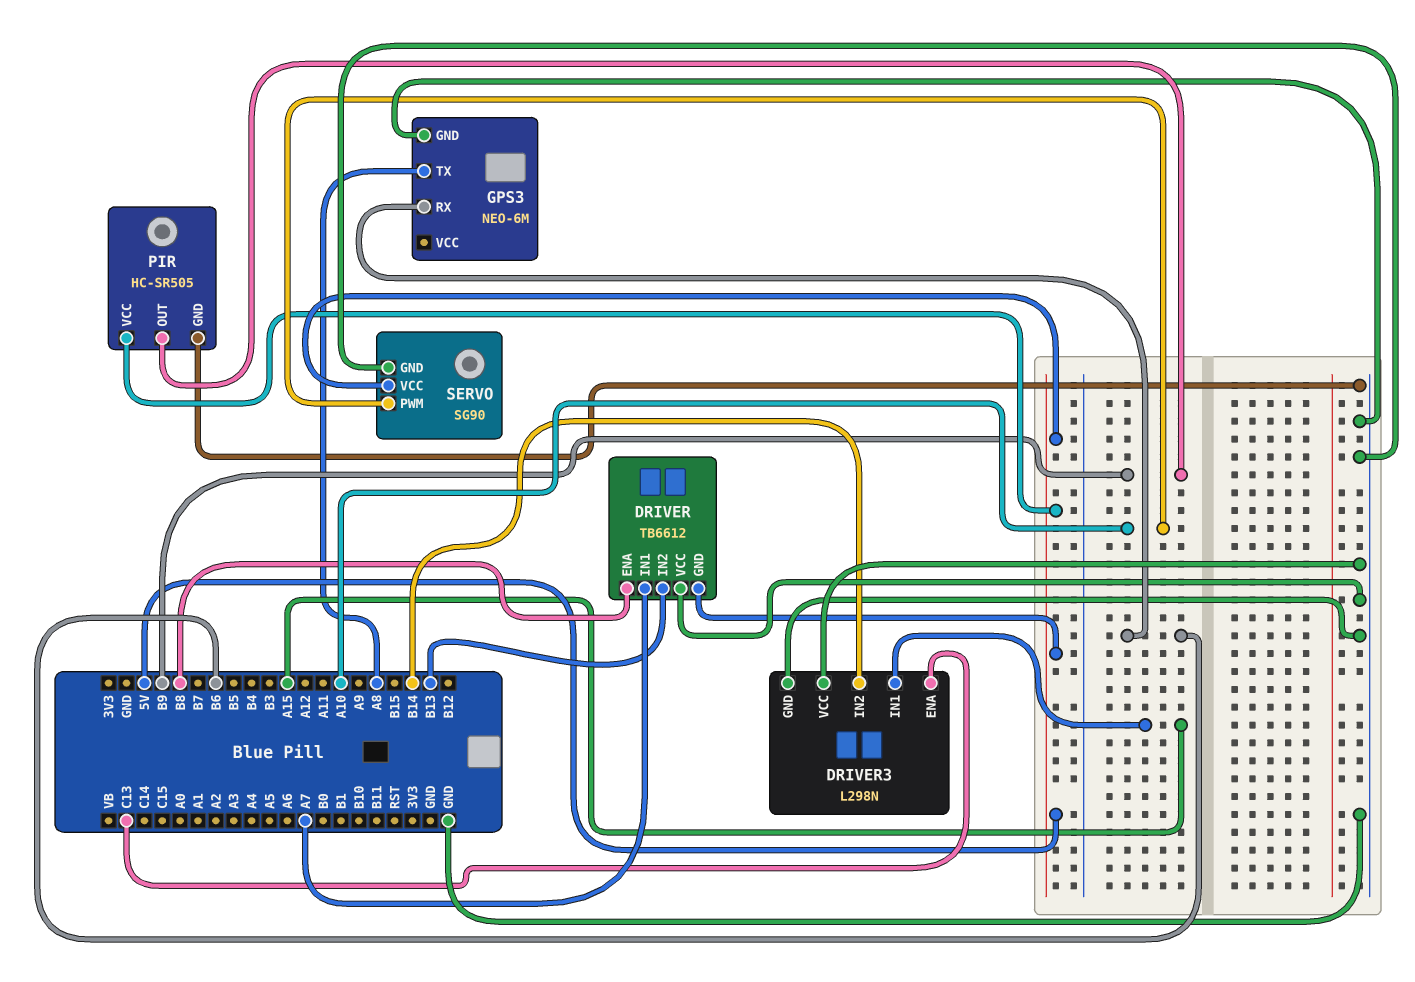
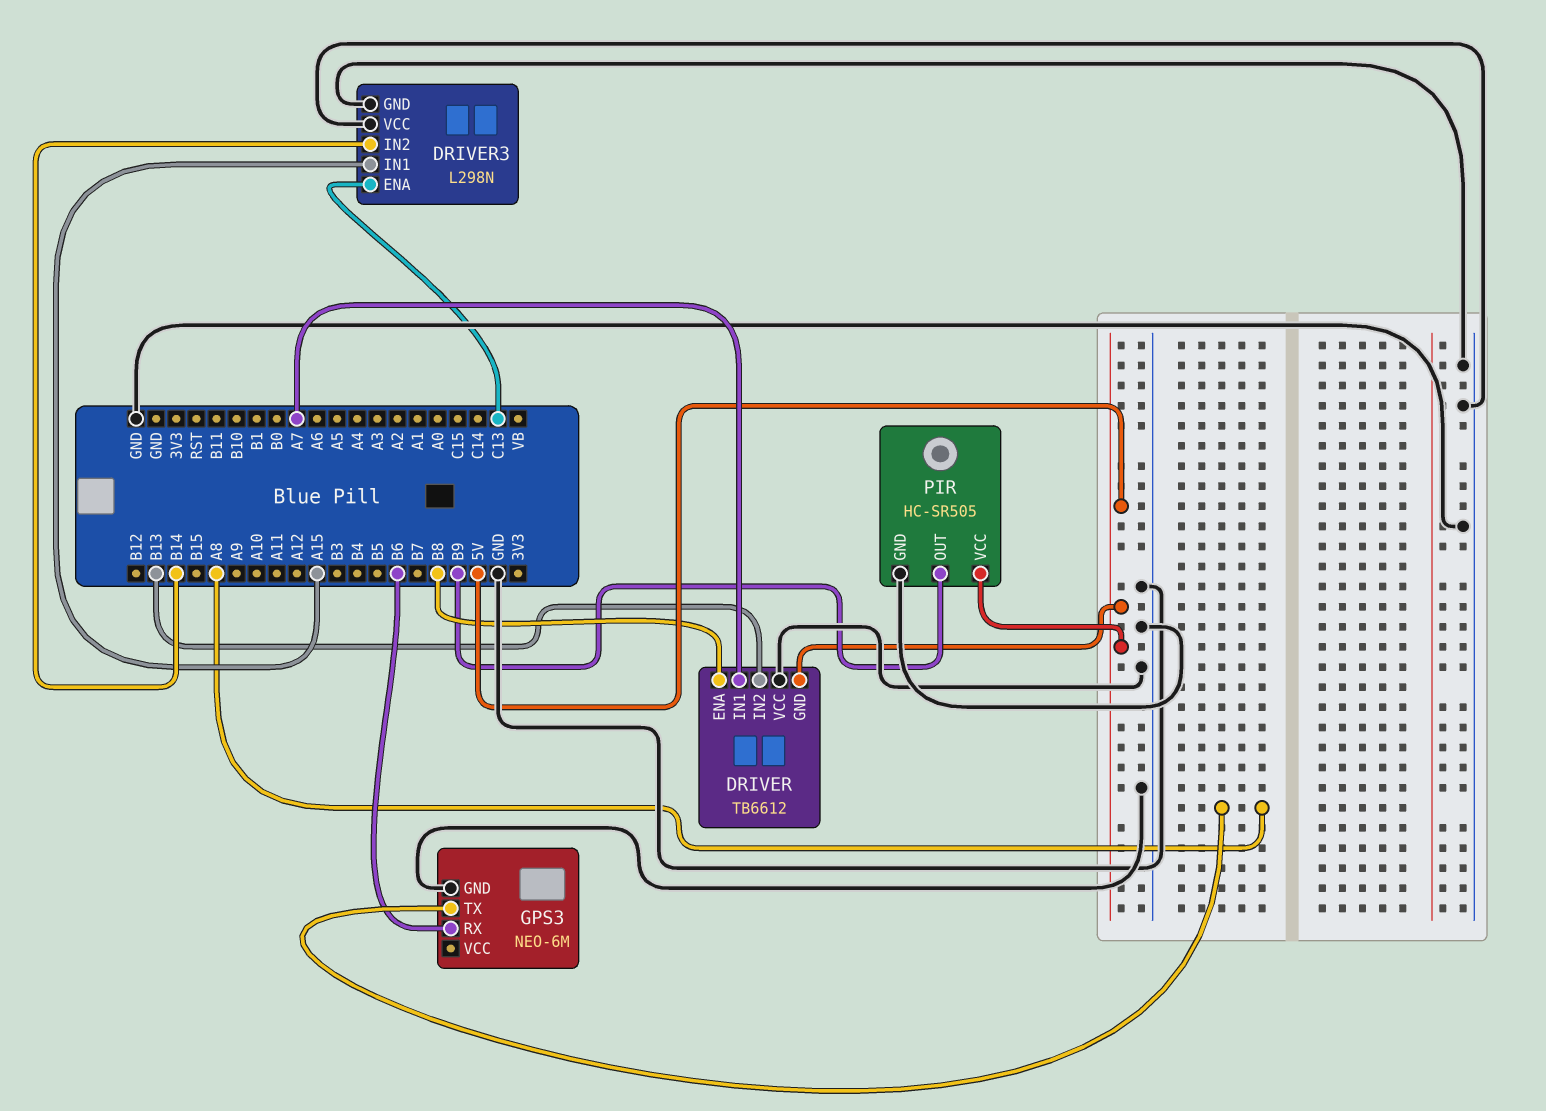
SERVO: SG90 -> none
SERVO pin GND: GND -> none
SERVO pin PWM: A10 -> none
SERVO pin VCC: 5V -> none

